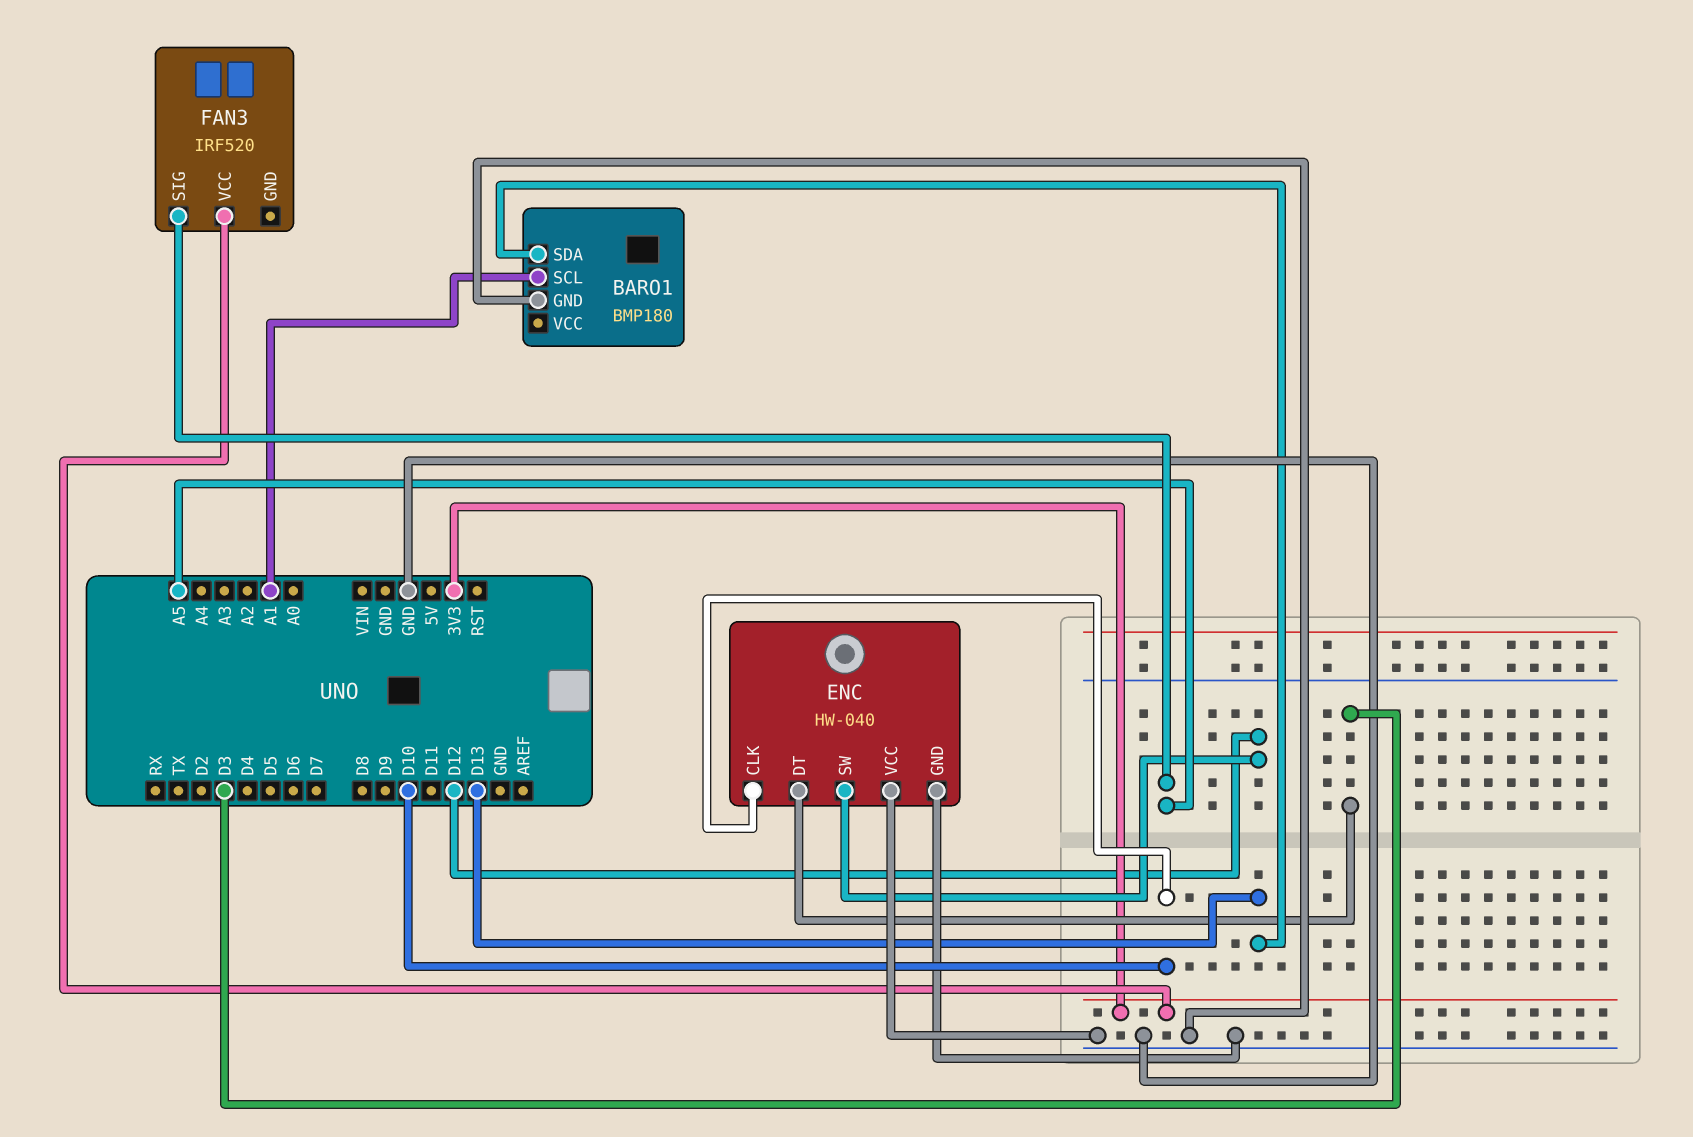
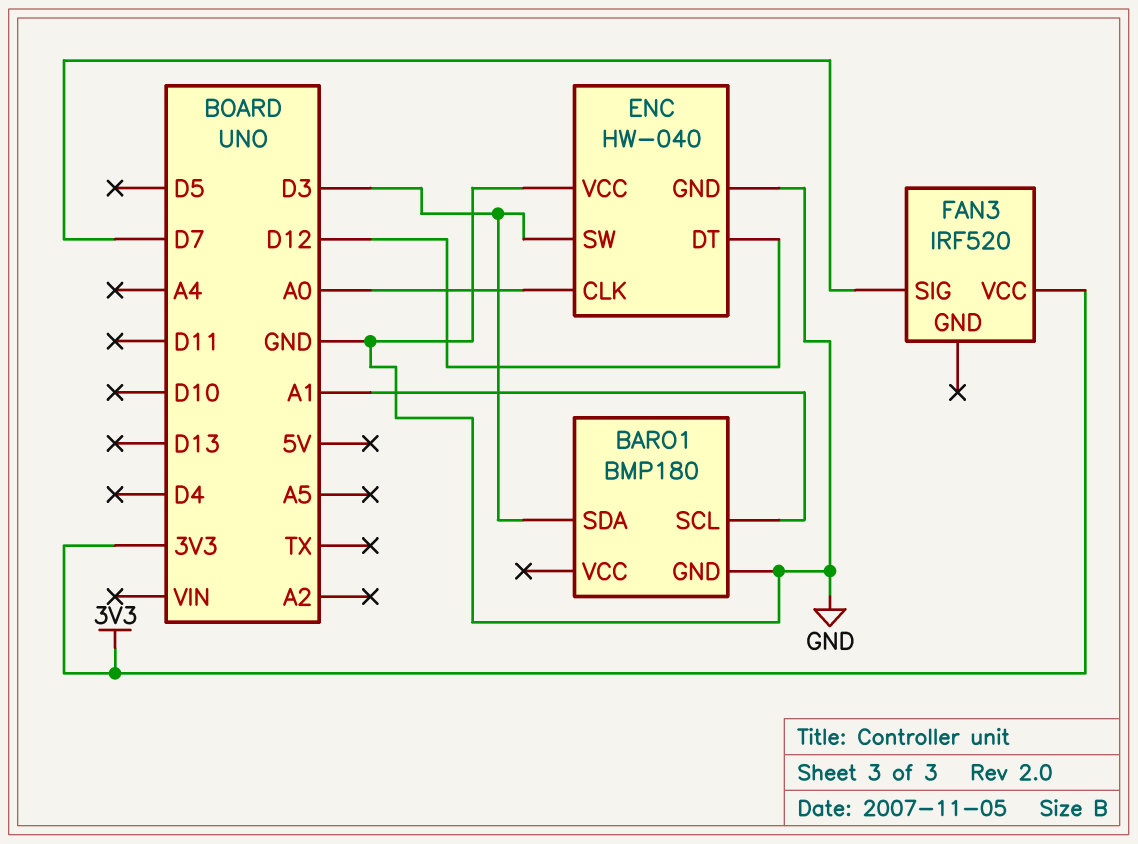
BARO1 pin SDA: D13 -> D3
ENC pin CLK: D10 -> A0
ENC pin DT: D3 -> D12
ENC pin SW: D12 -> D3
FAN3 pin SIG: A5 -> D7

